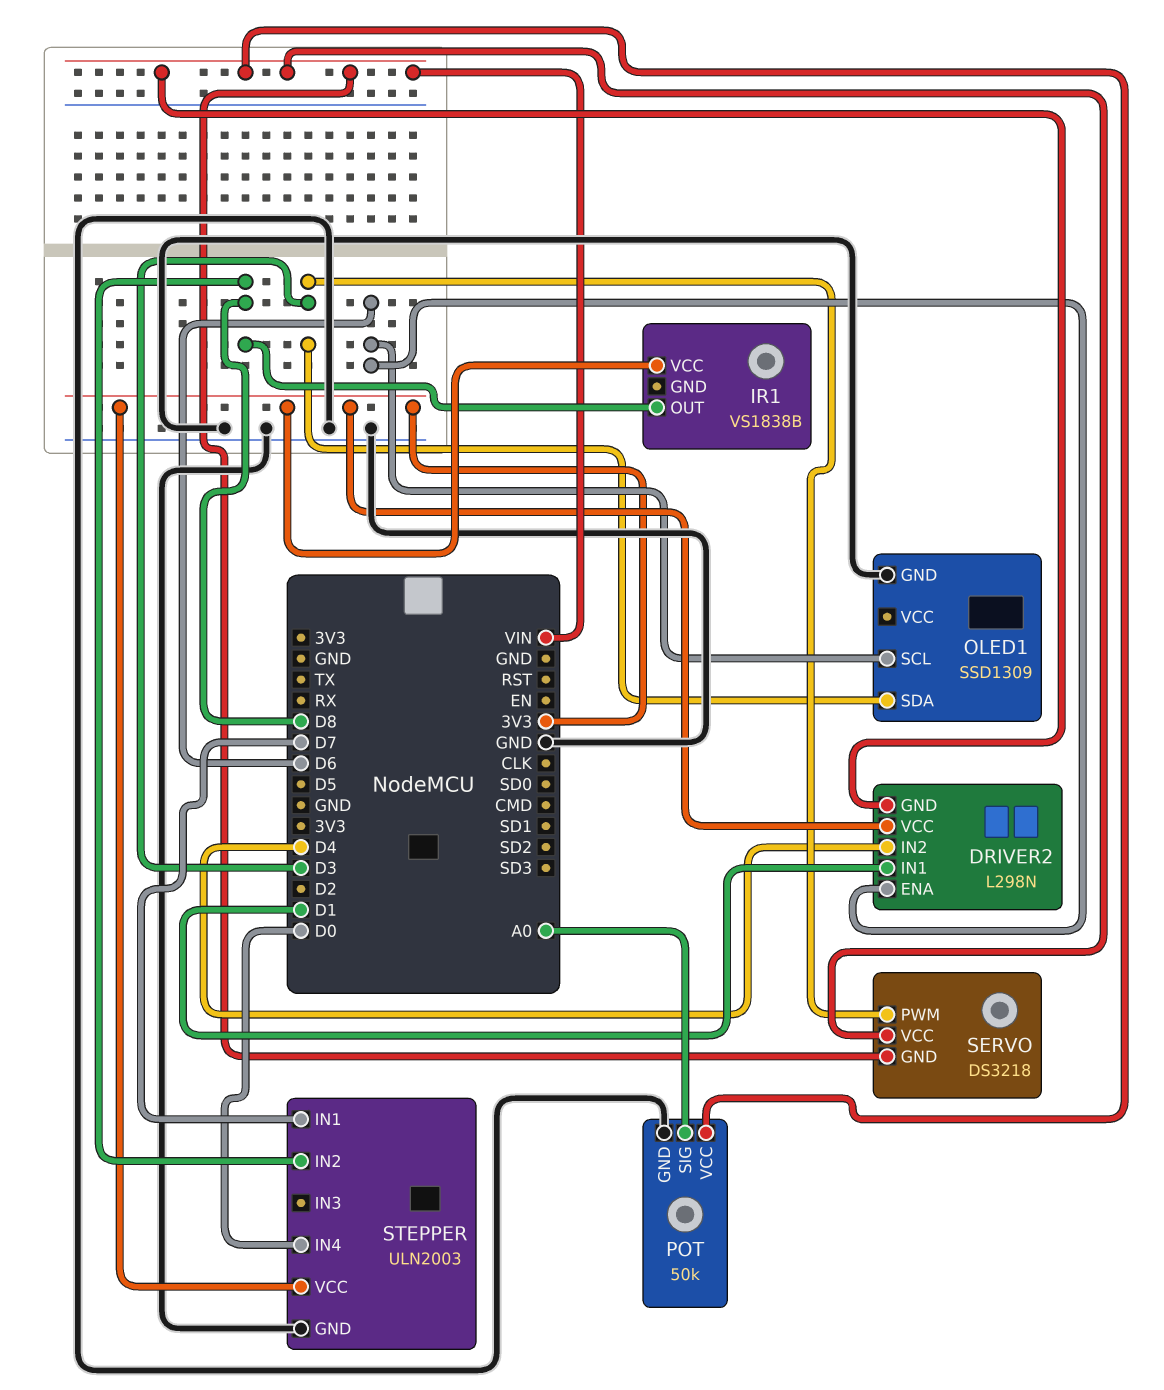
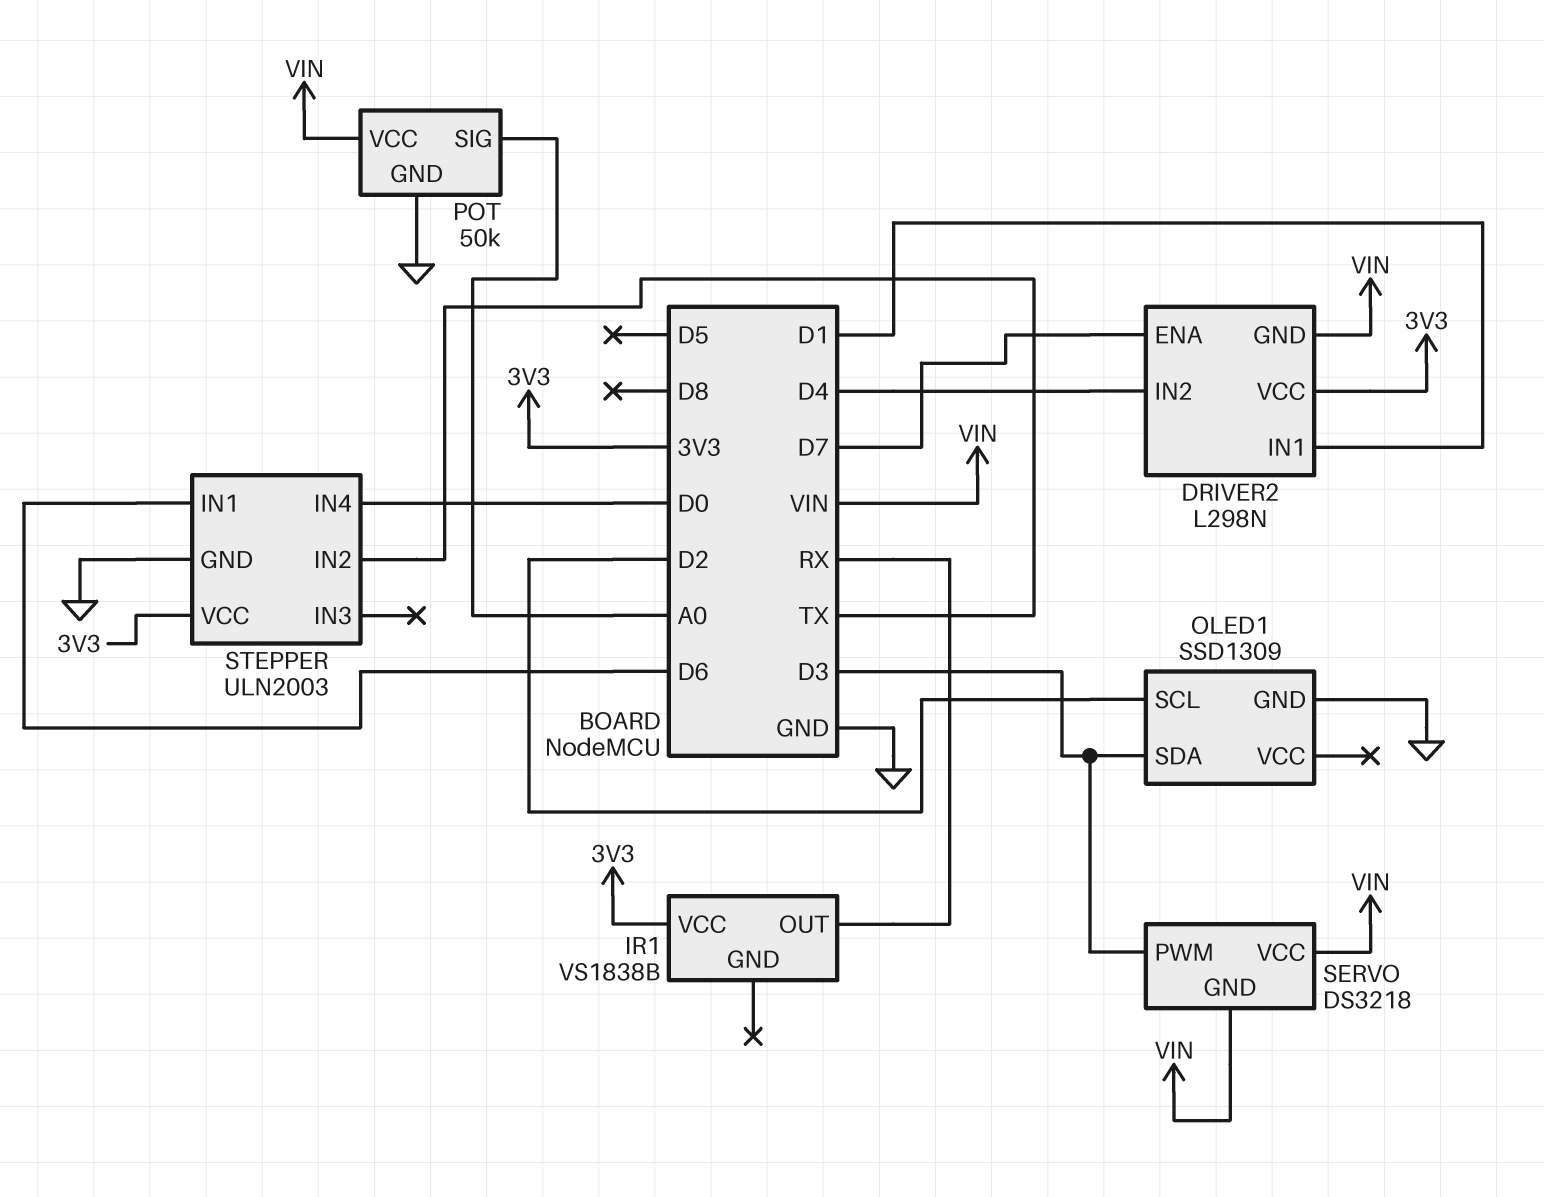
DRIVER2 pin ENA: D6 -> D7
IR1 pin OUT: D8 -> RX
OLED1 pin SCL: D6 -> D2
STEPPER pin IN1: D7 -> D6
STEPPER pin IN2: D8 -> TX

